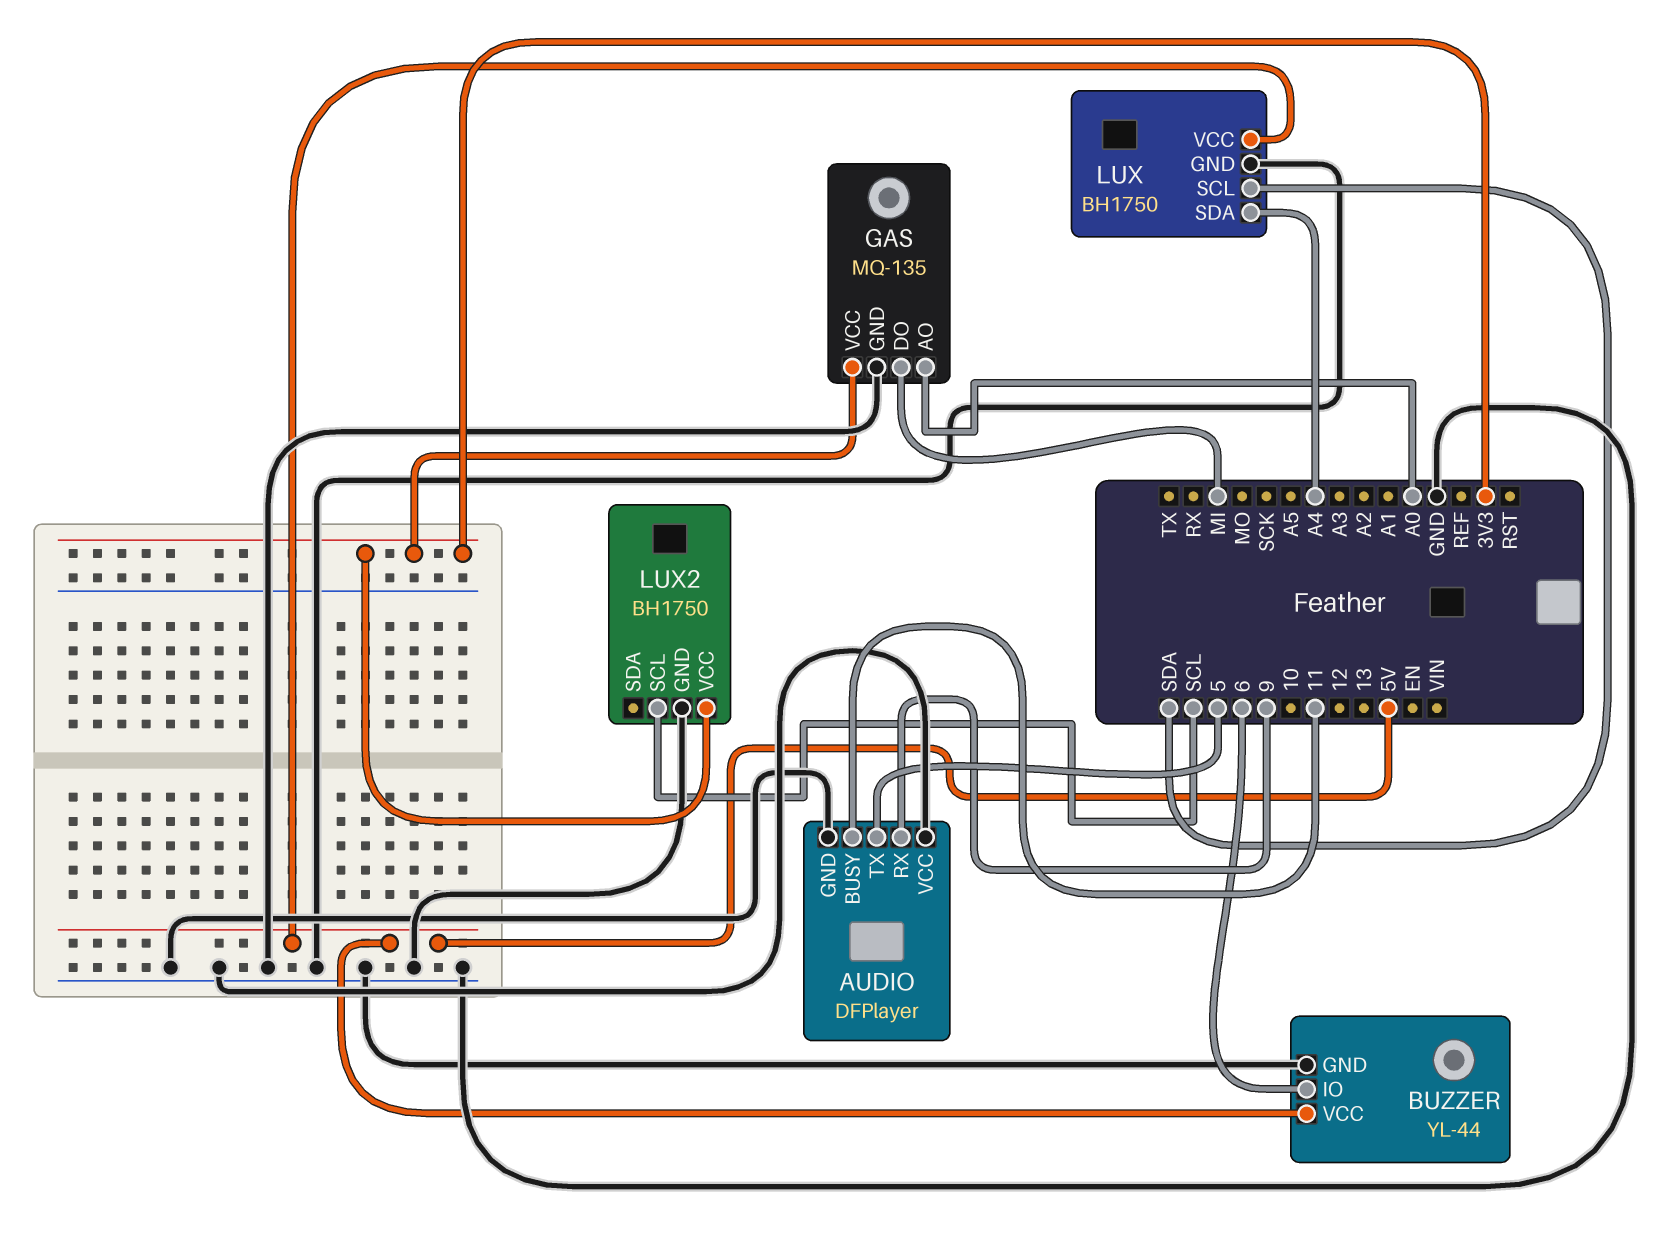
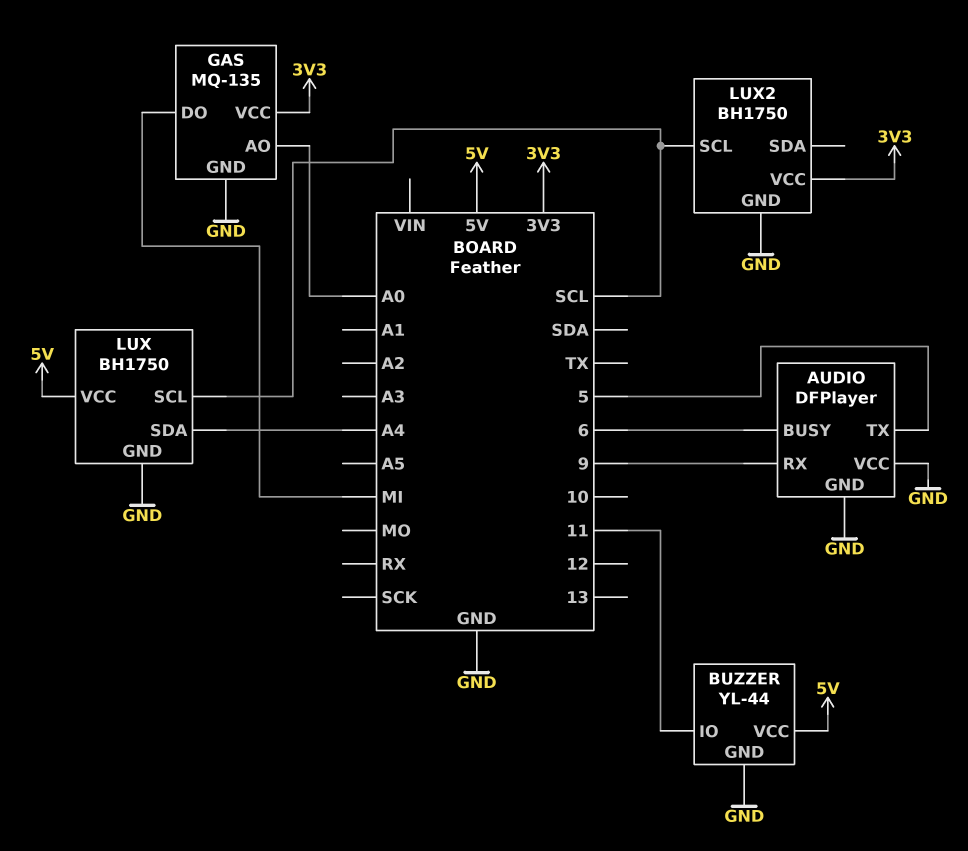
AUDIO pin BUSY: 11 -> 6
BUZZER pin IO: 6 -> 11
LUX pin SCL: SDA -> SCL

